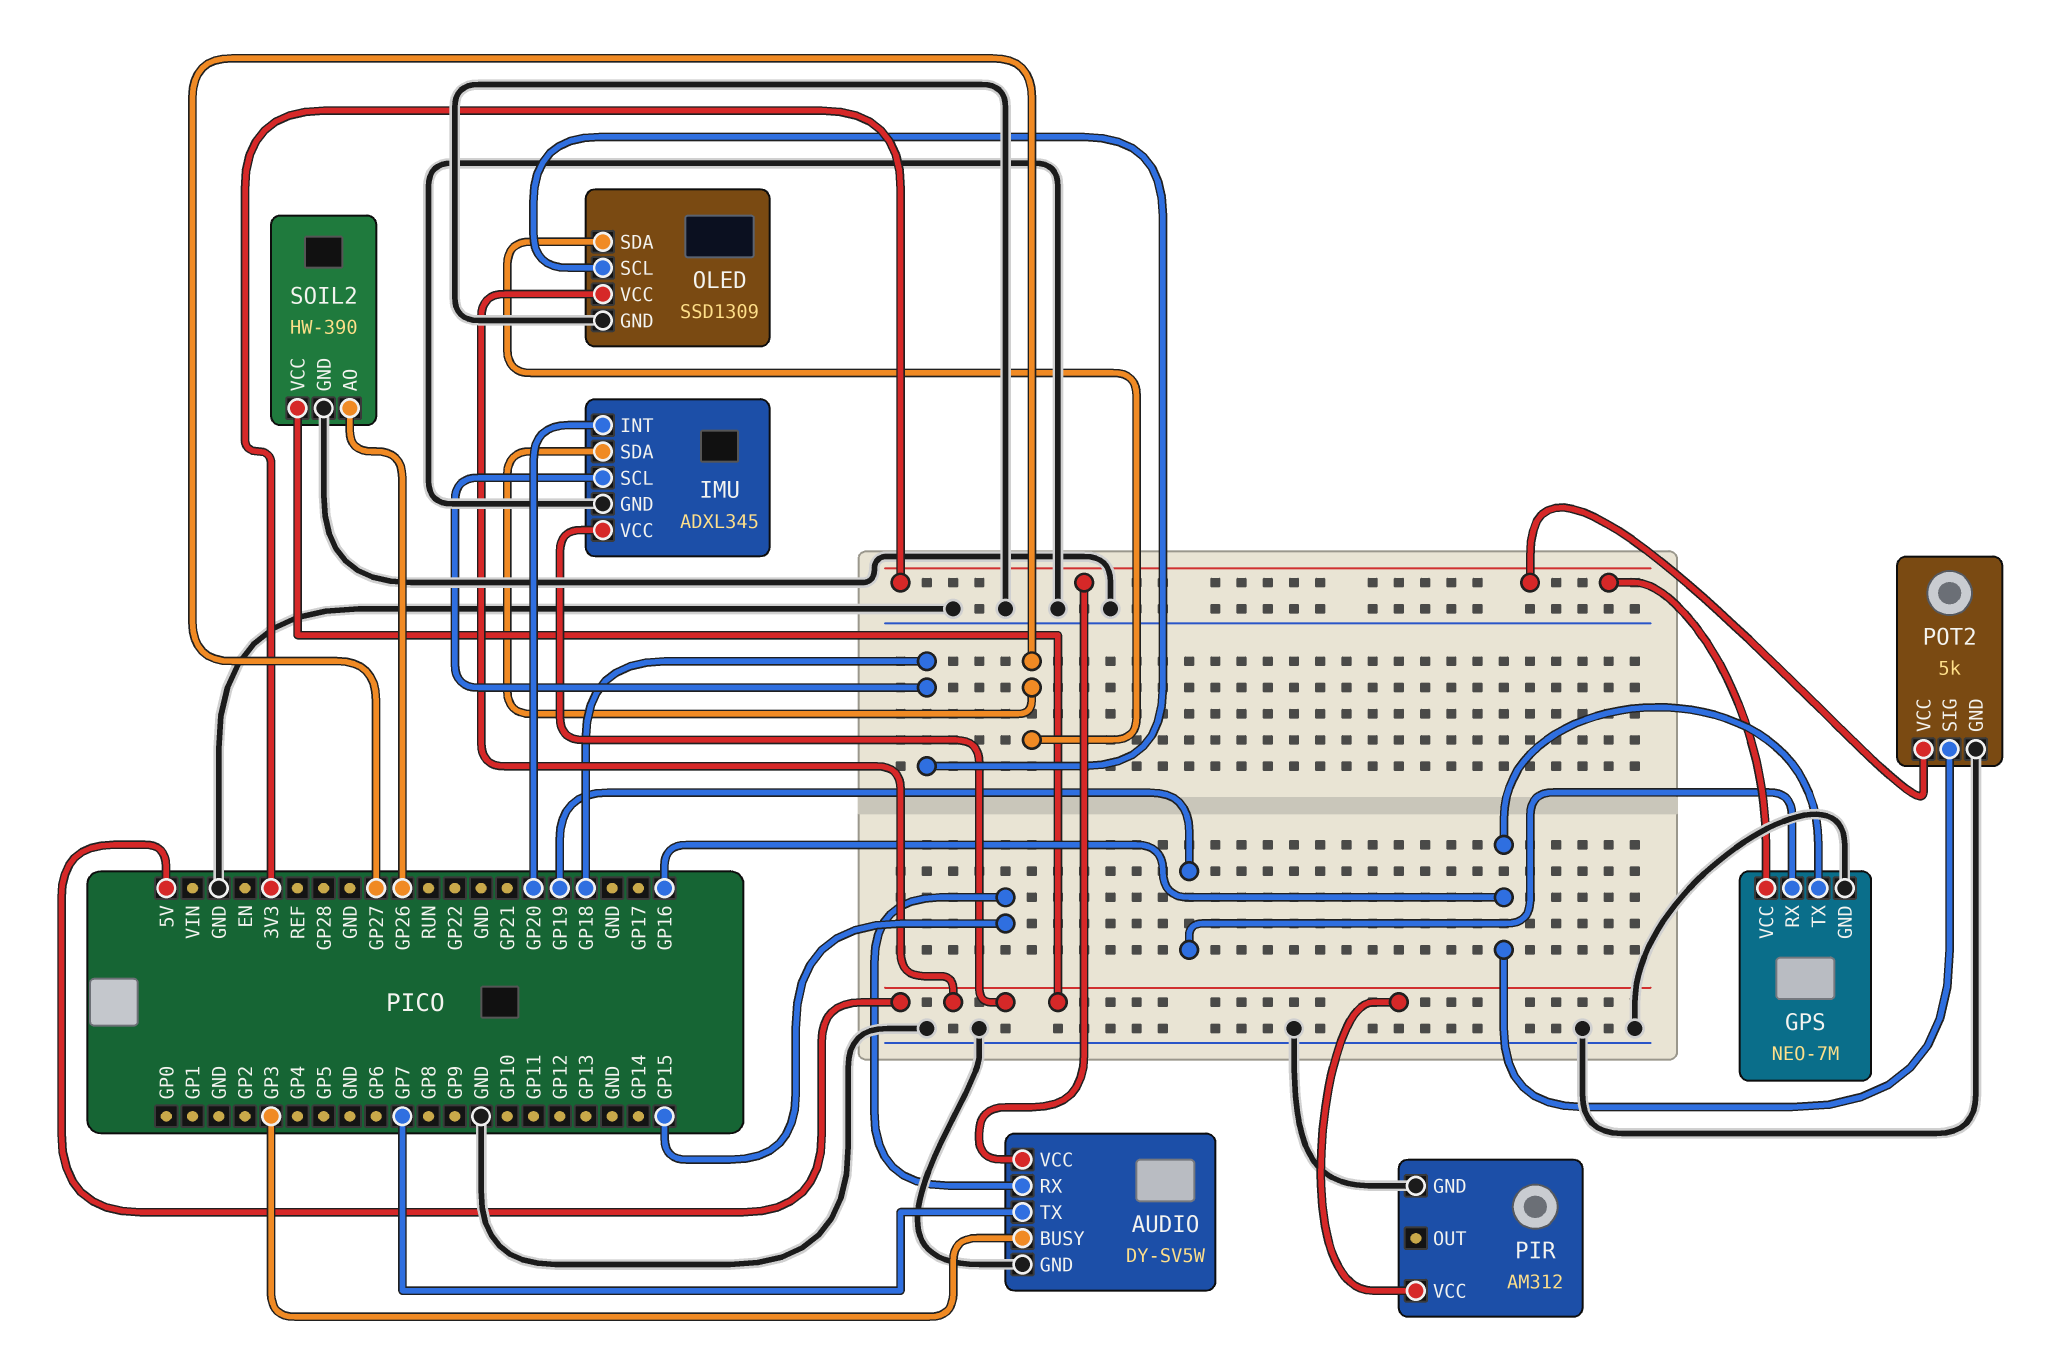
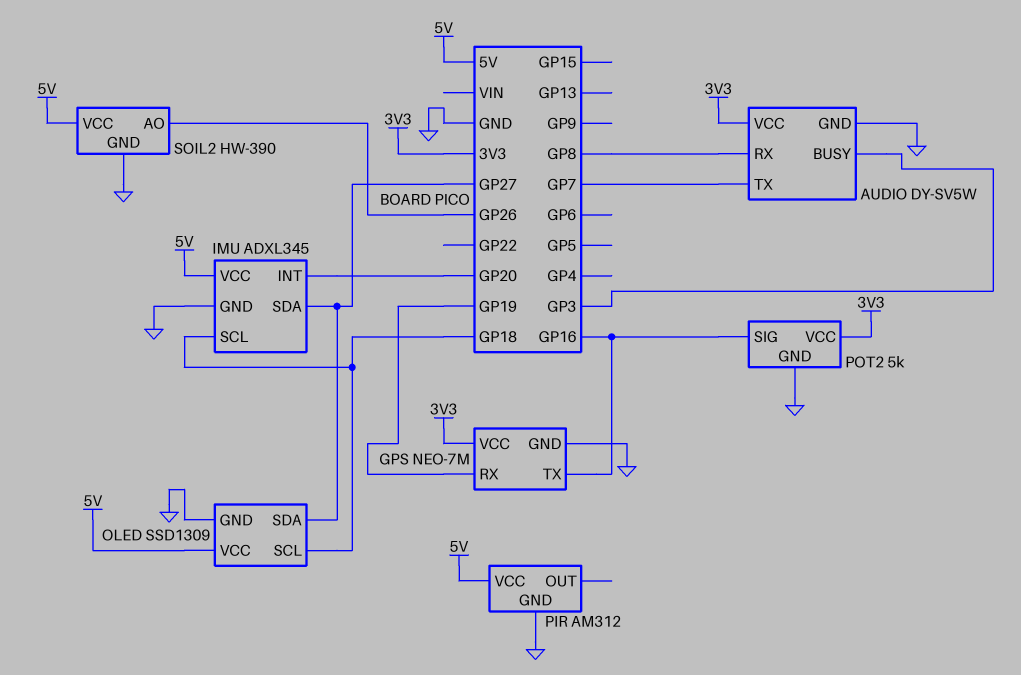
AUDIO pin RX: GP15 -> GP8

